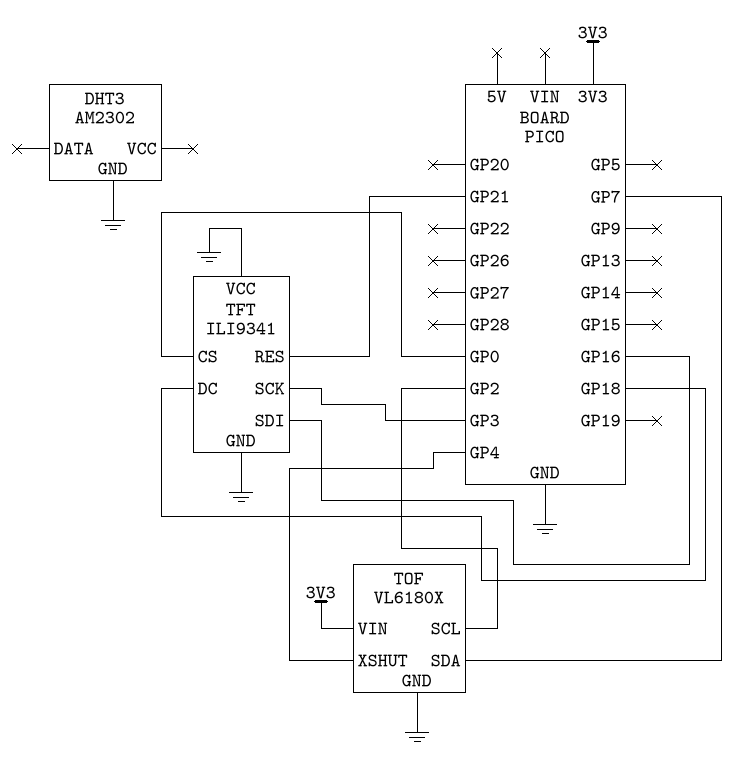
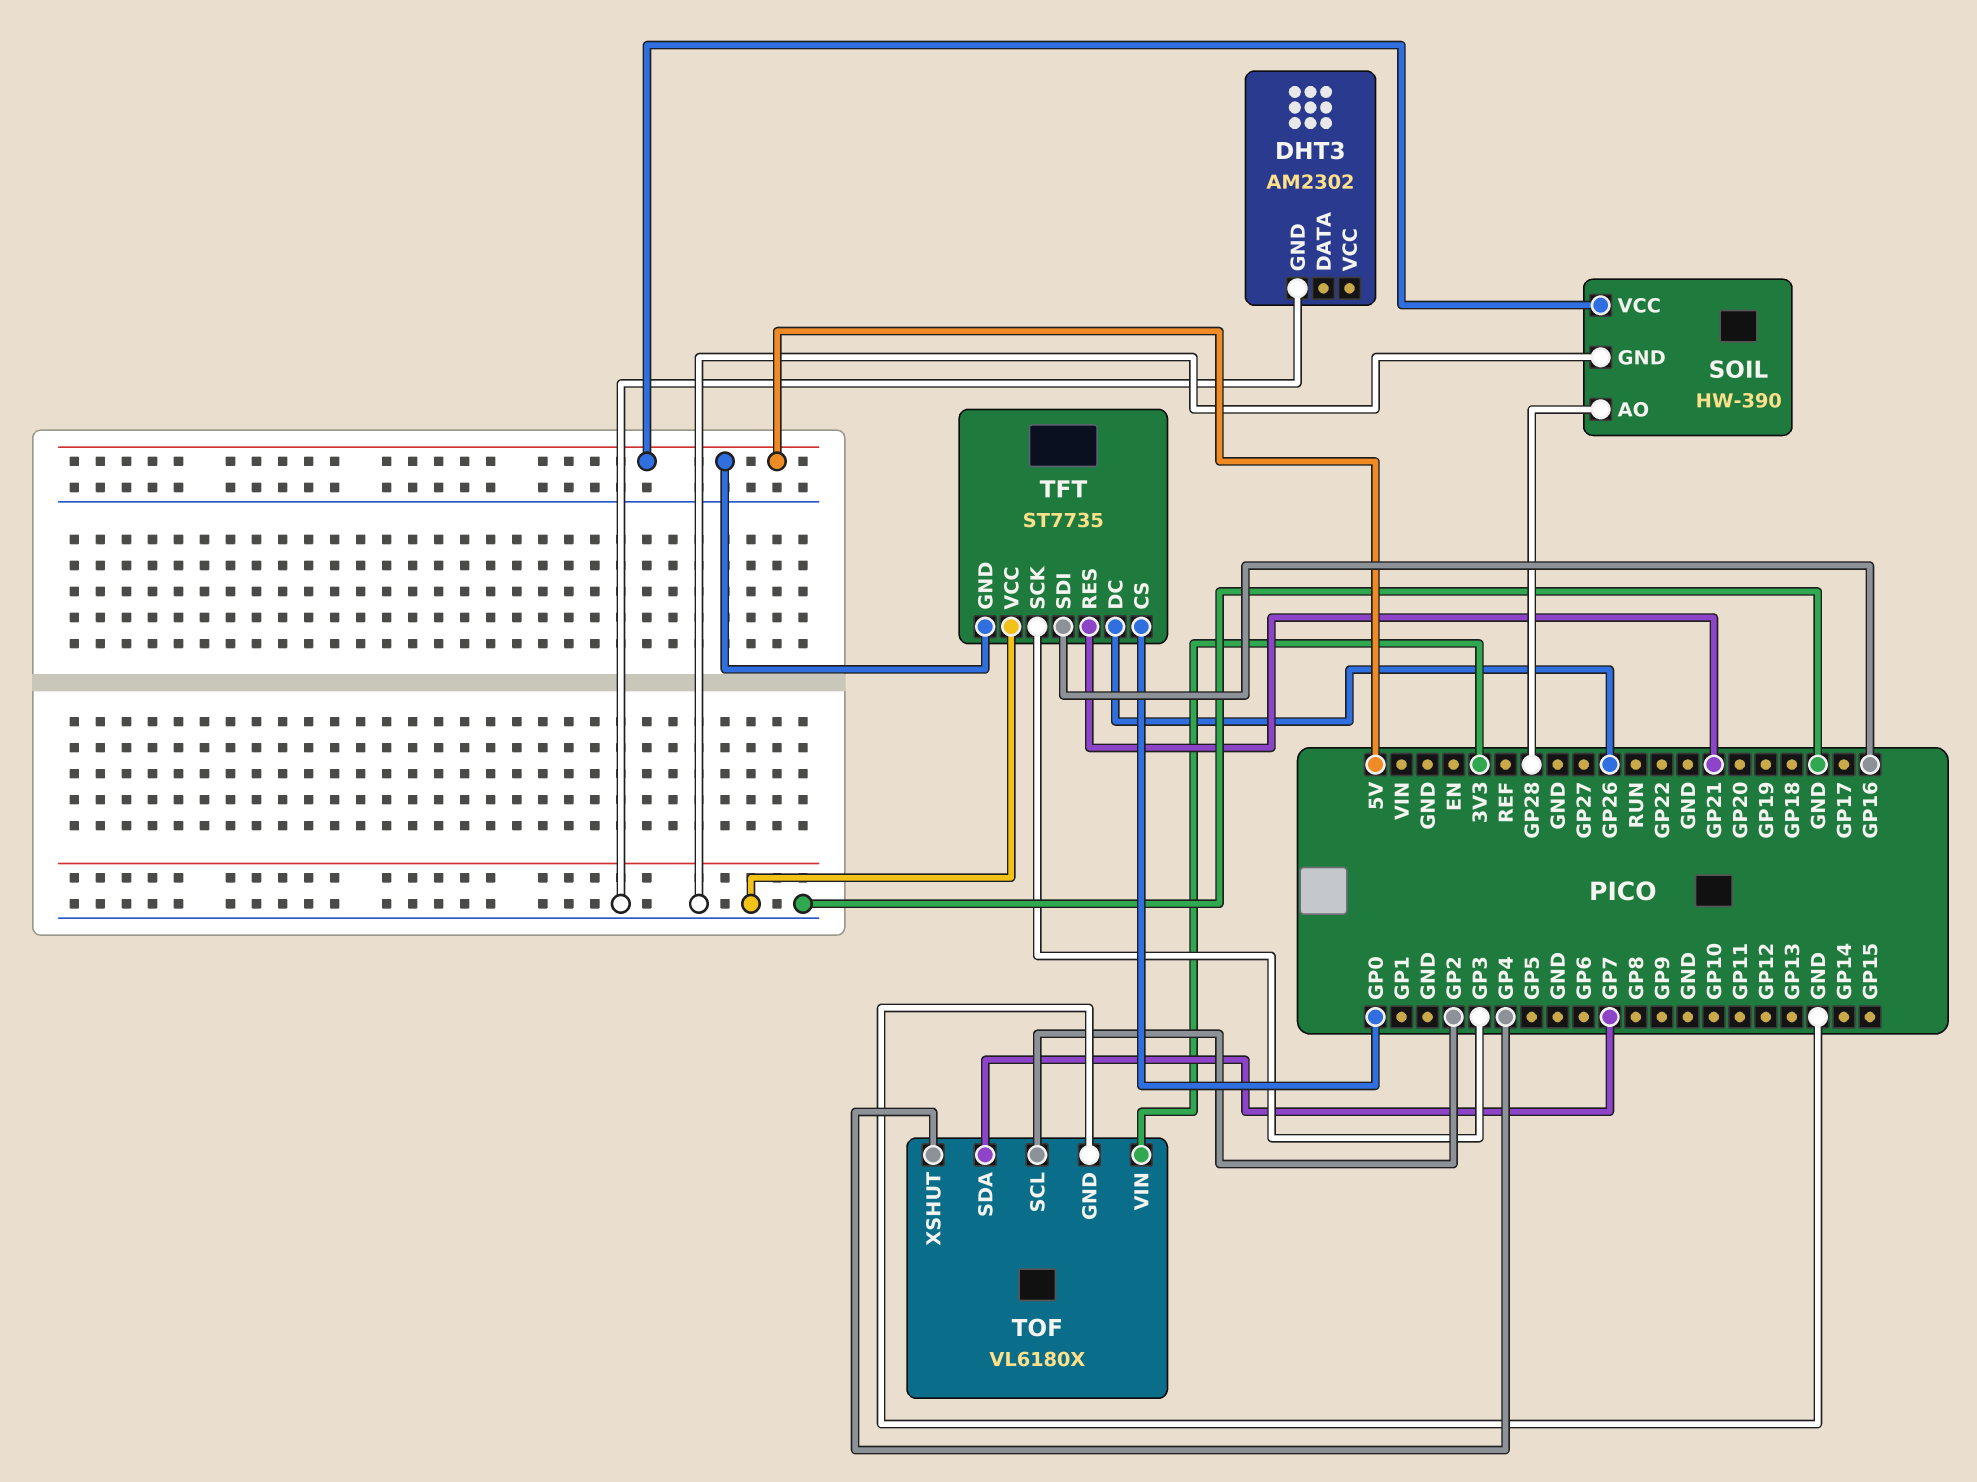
SOIL: none -> HW-390
SOIL pin AO: none -> GP28
SOIL pin GND: none -> GND
SOIL pin VCC: none -> 5V
TFT: ILI9341 -> ST7735
TFT pin DC: GP18 -> GP26
TFT pin GND: GND -> 5V

